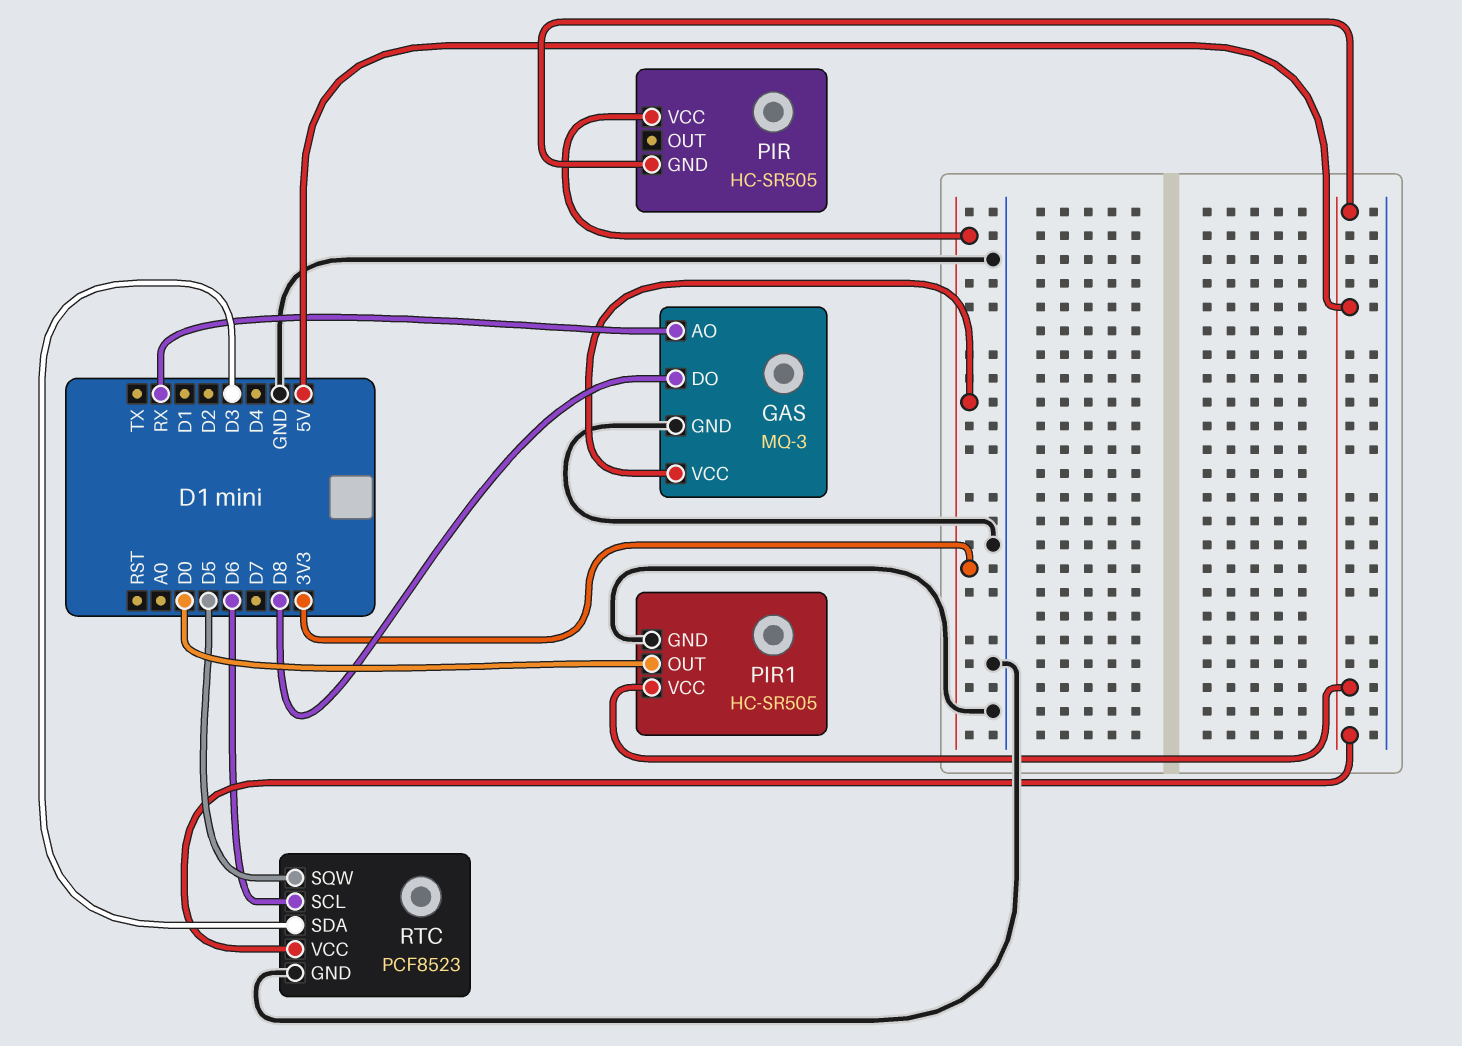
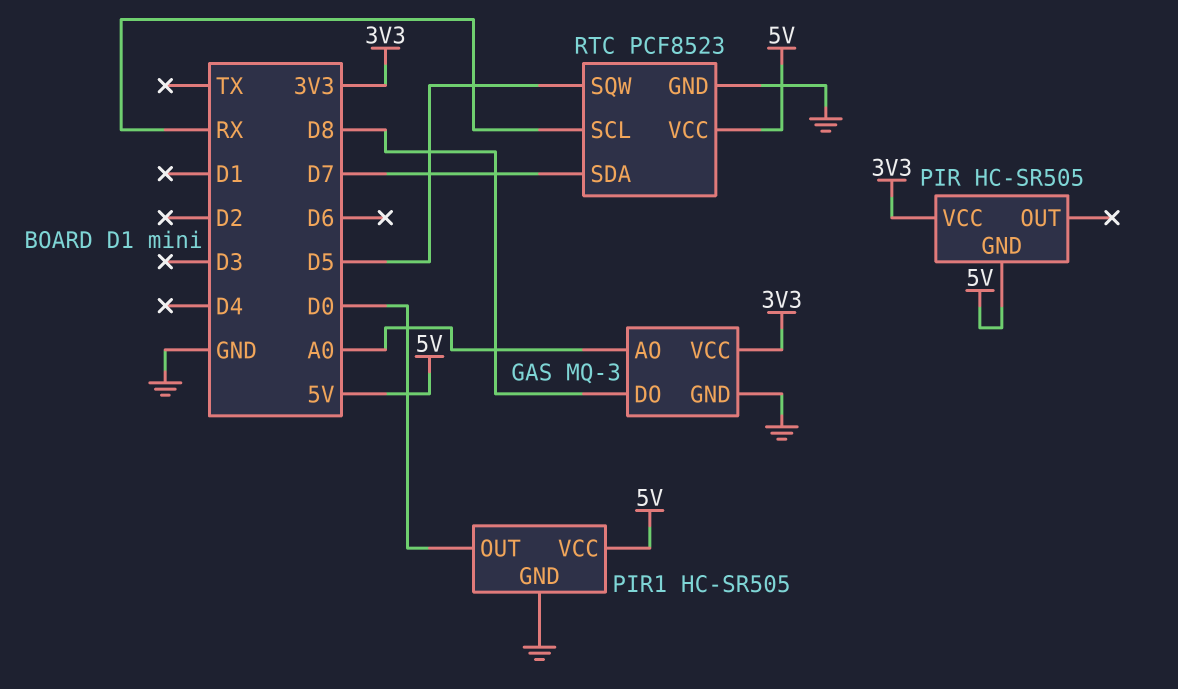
GAS pin AO: RX -> A0
RTC pin SCL: D6 -> RX
RTC pin SDA: D3 -> D7

